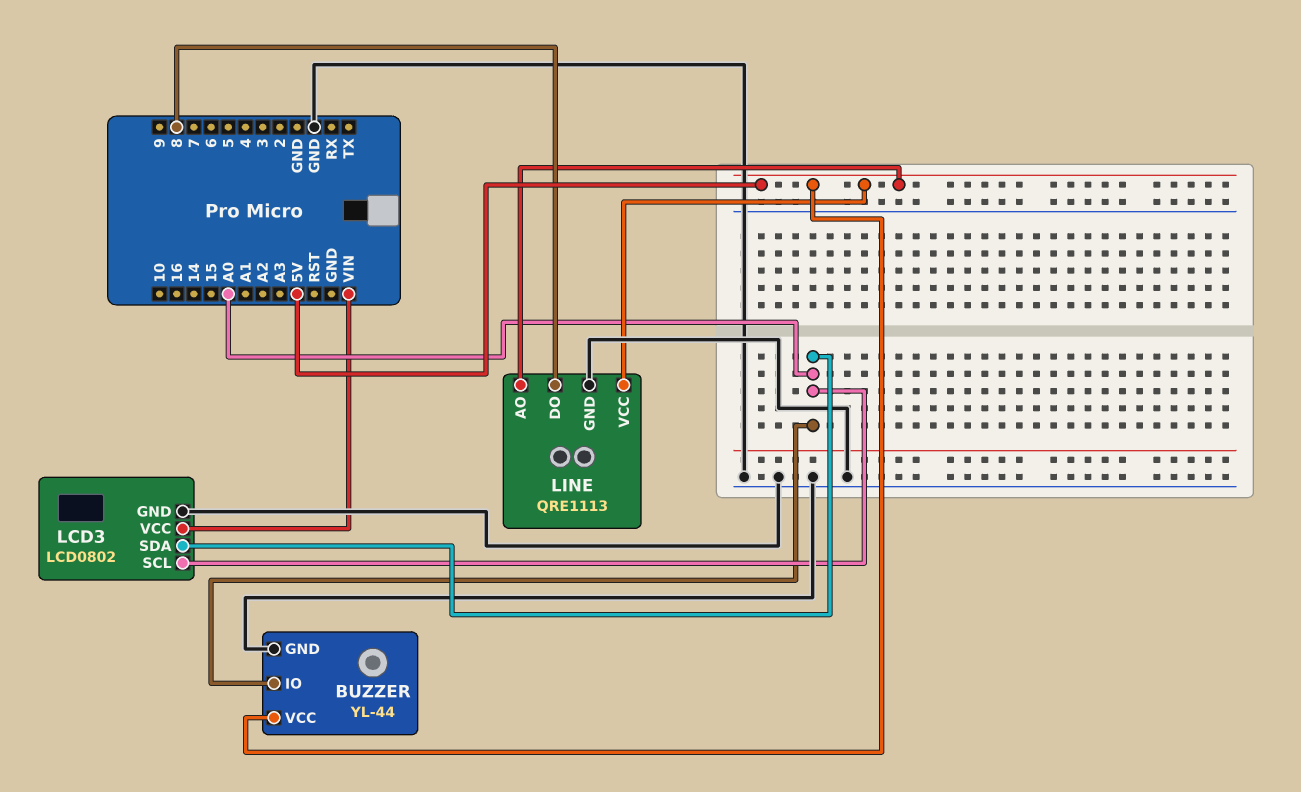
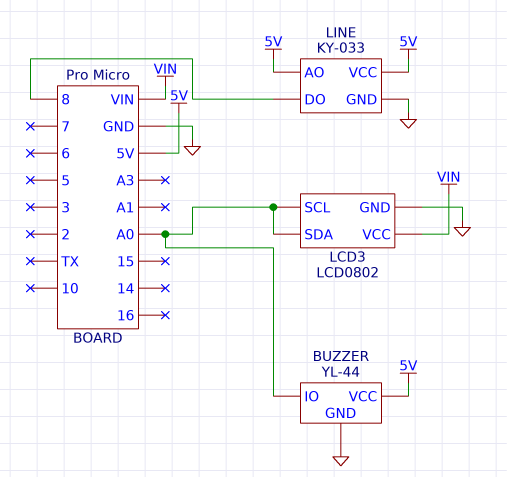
LINE: QRE1113 -> KY-033

